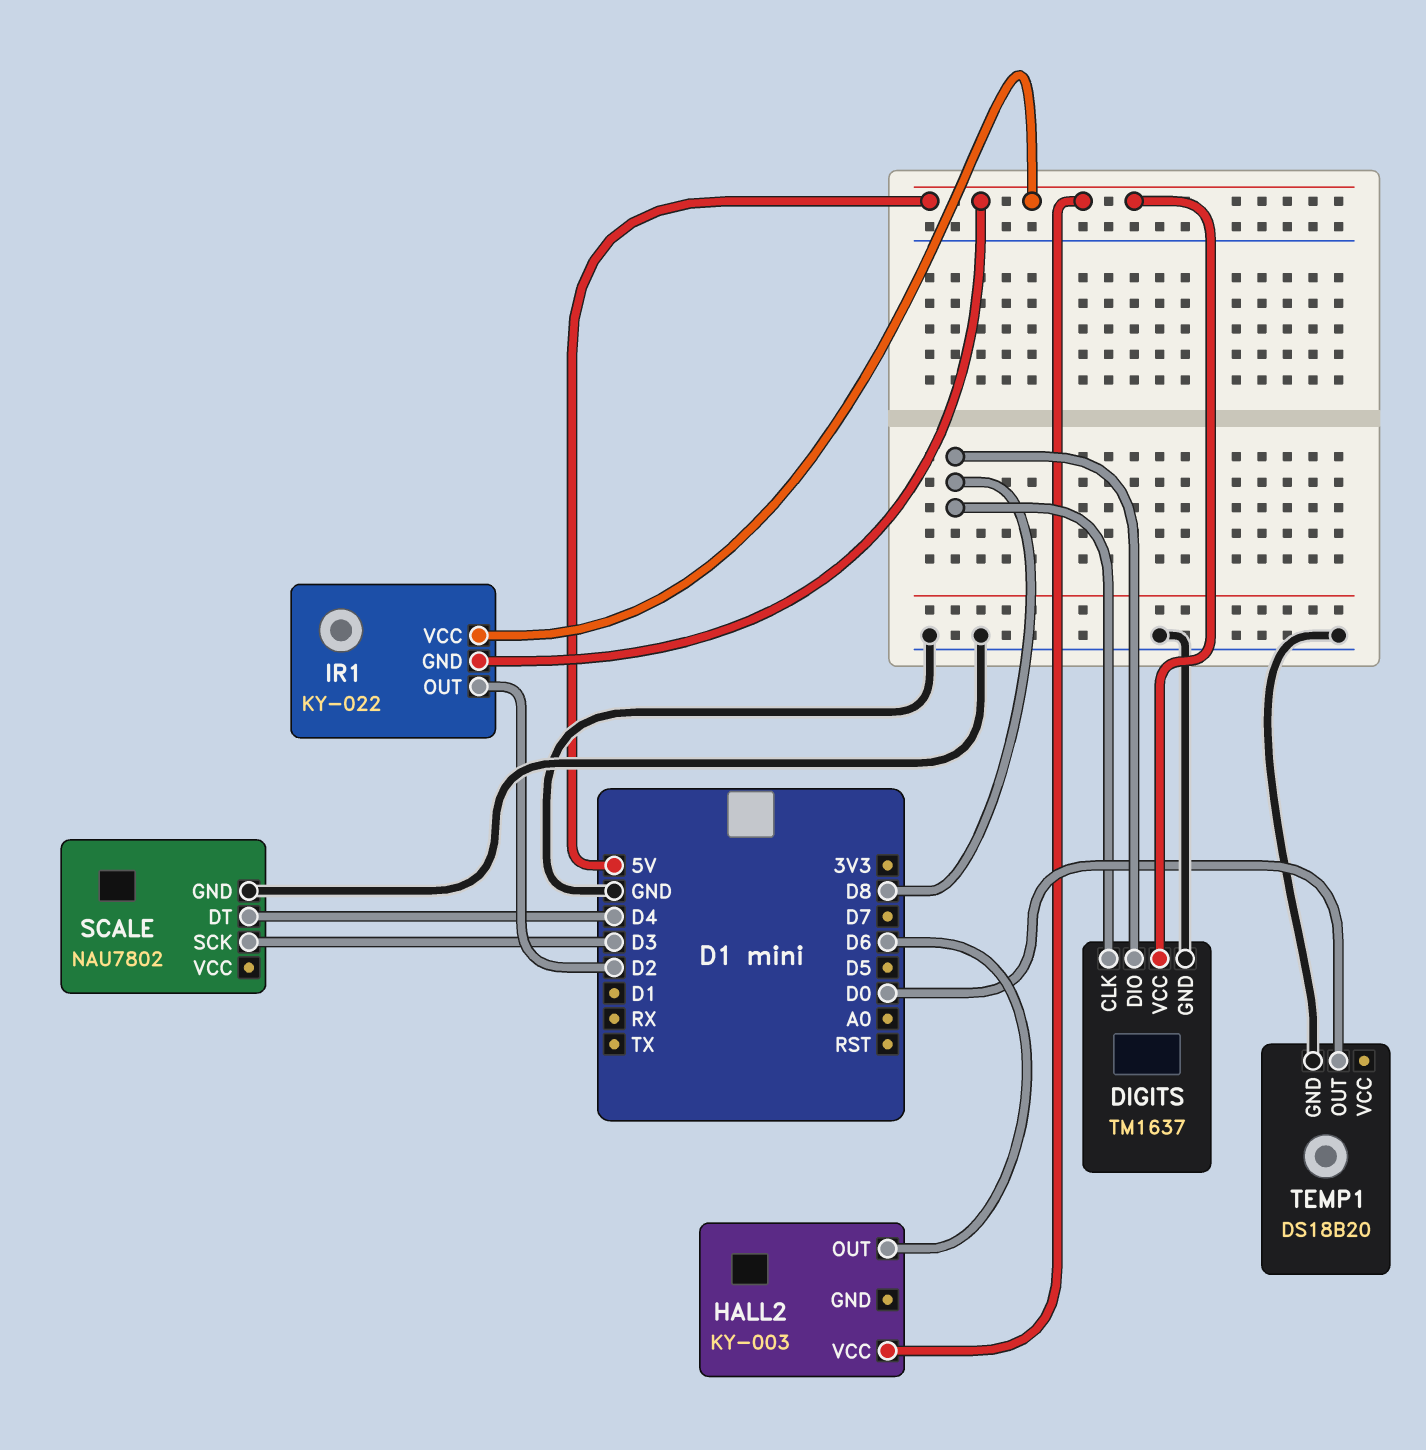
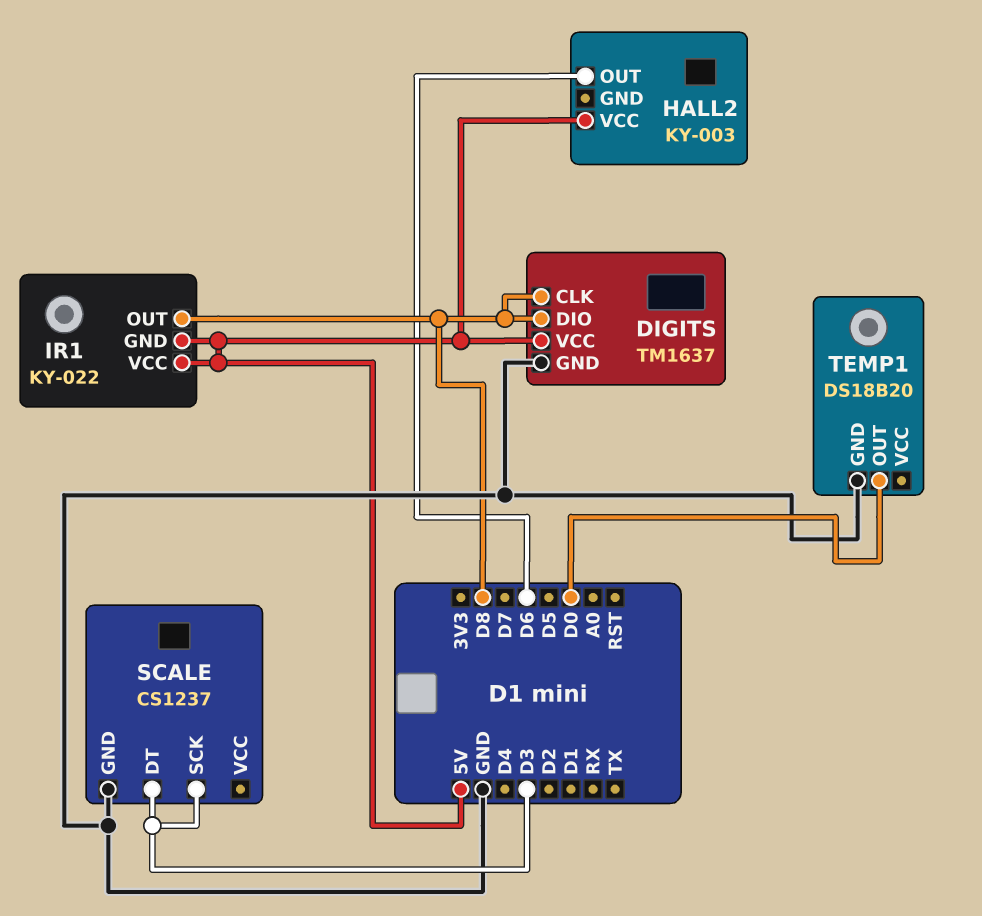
IR1 pin OUT: D2 -> D8
SCALE: NAU7802 -> CS1237
SCALE pin DT: D4 -> D3

